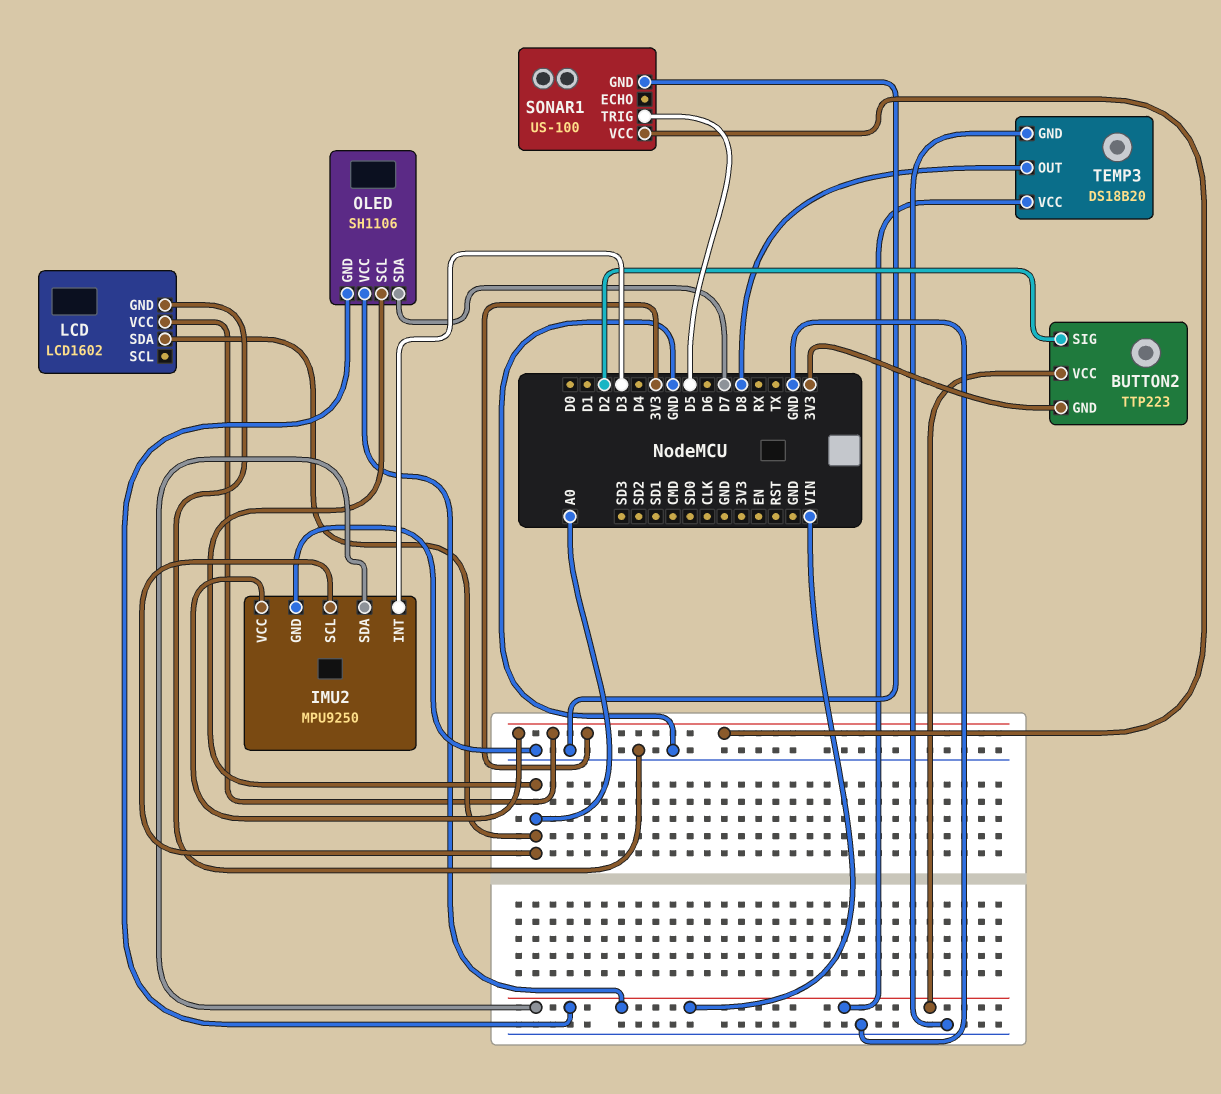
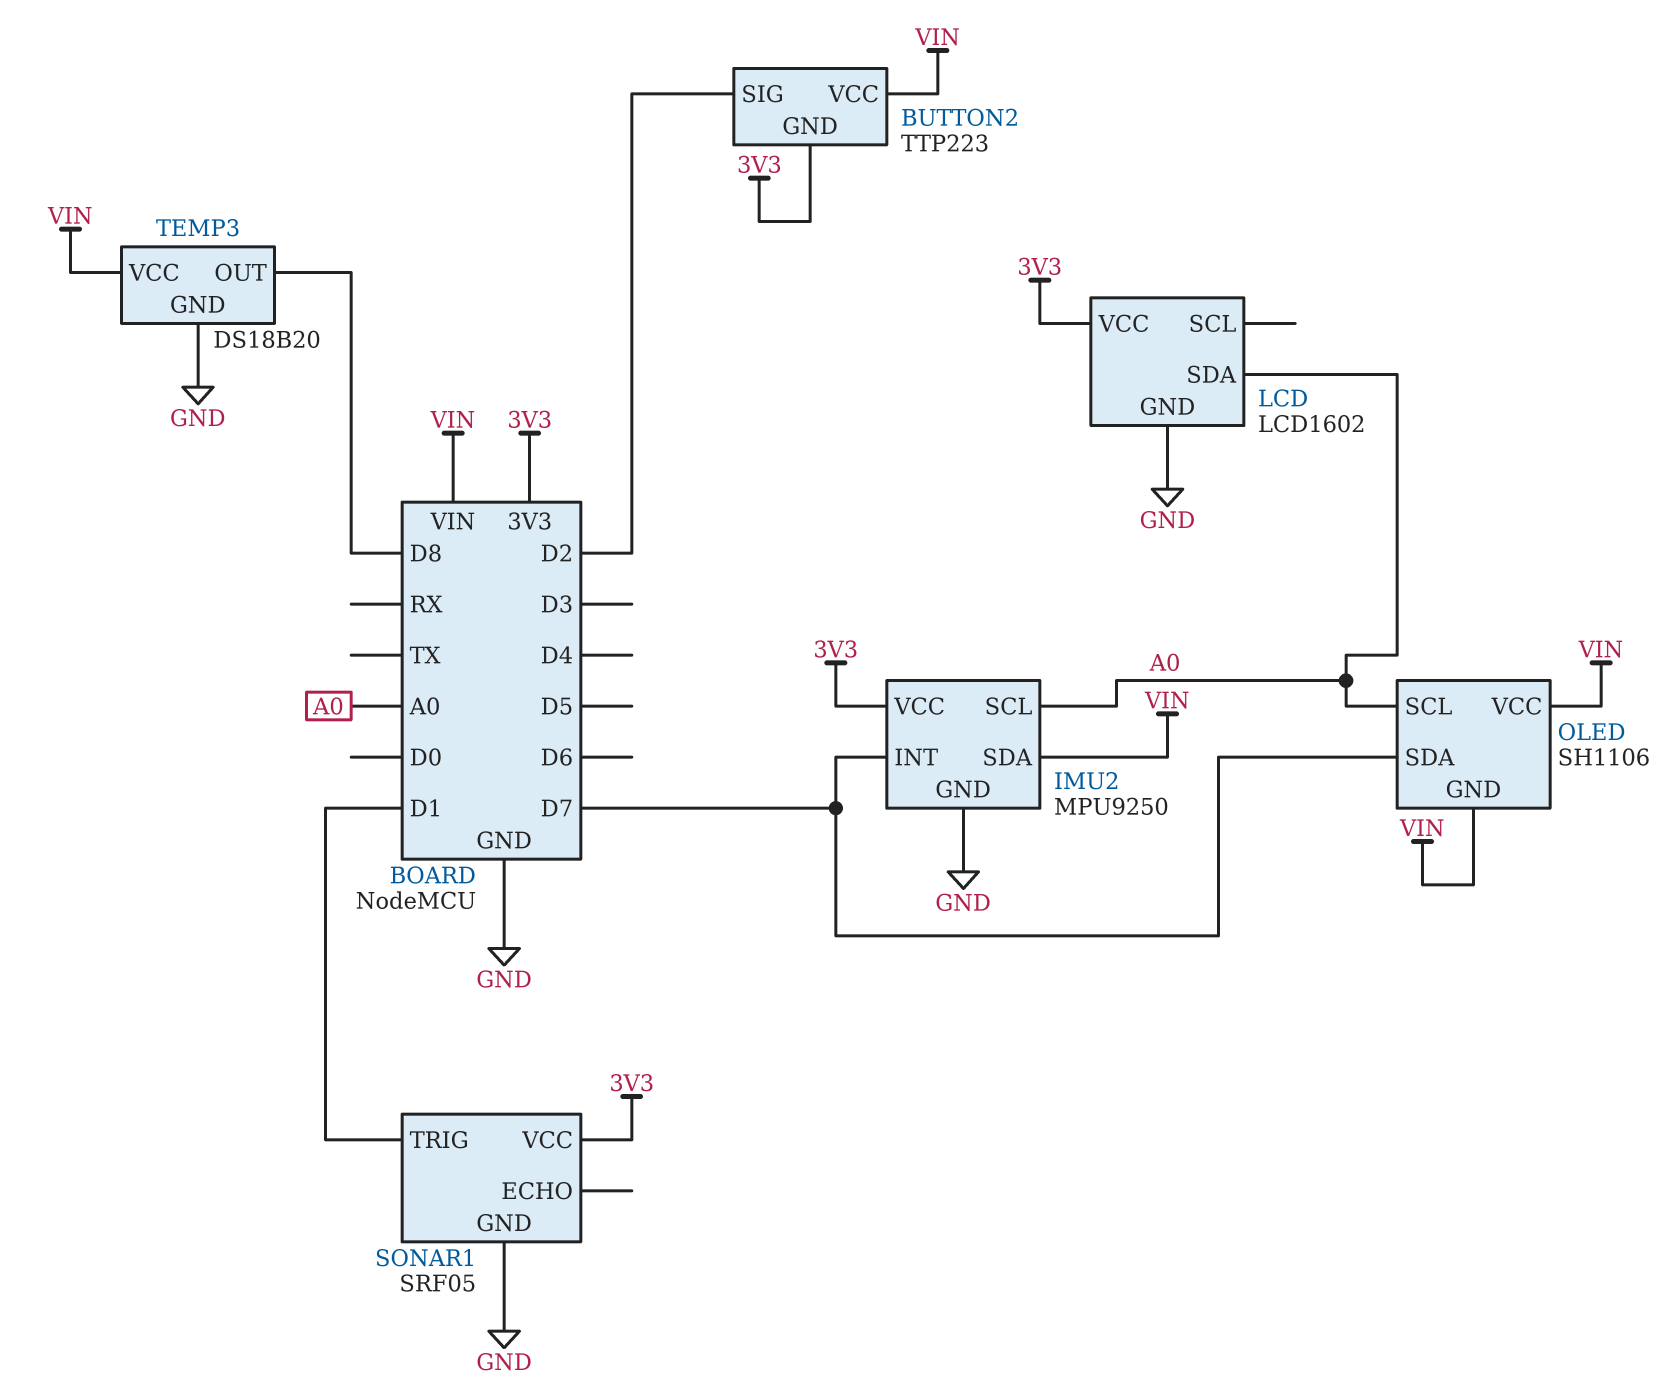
IMU2 pin INT: D3 -> D7
SONAR1: US-100 -> SRF05
SONAR1 pin TRIG: D5 -> D1

